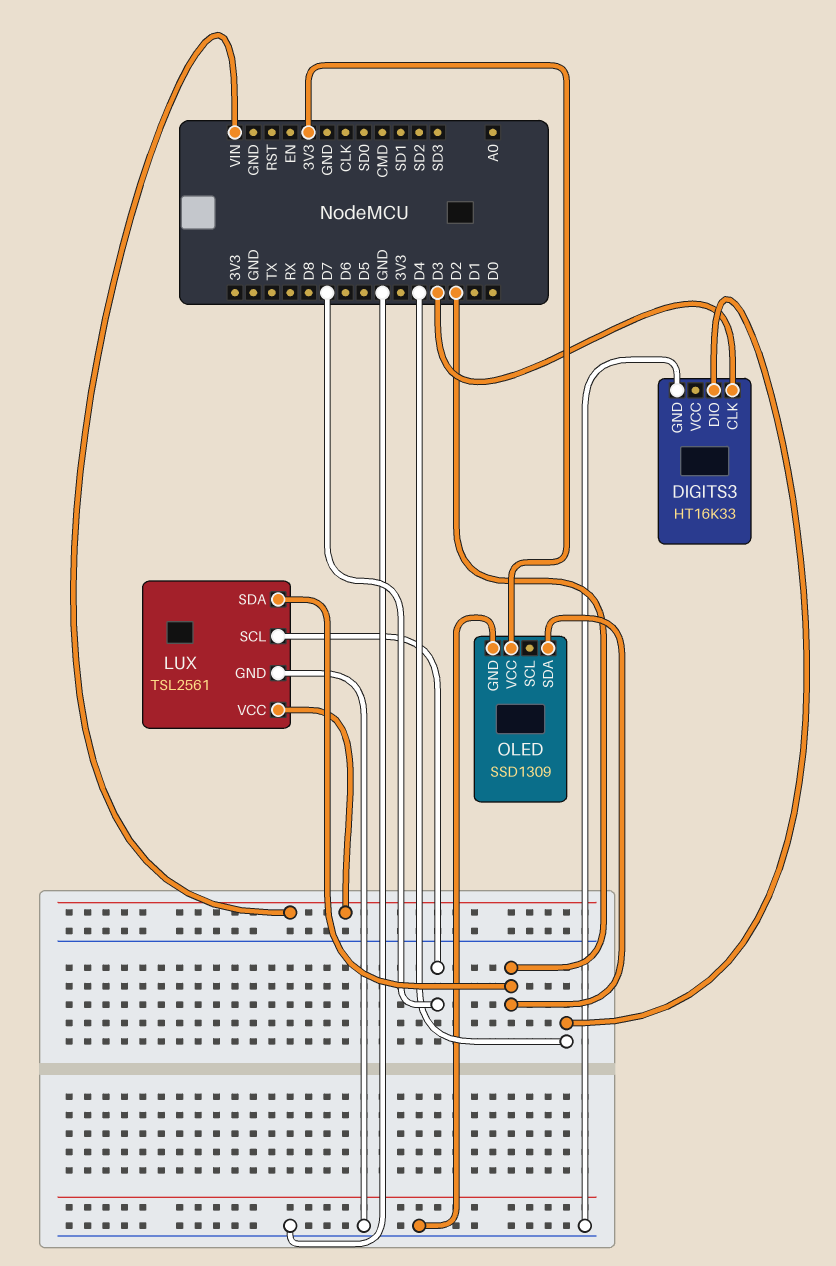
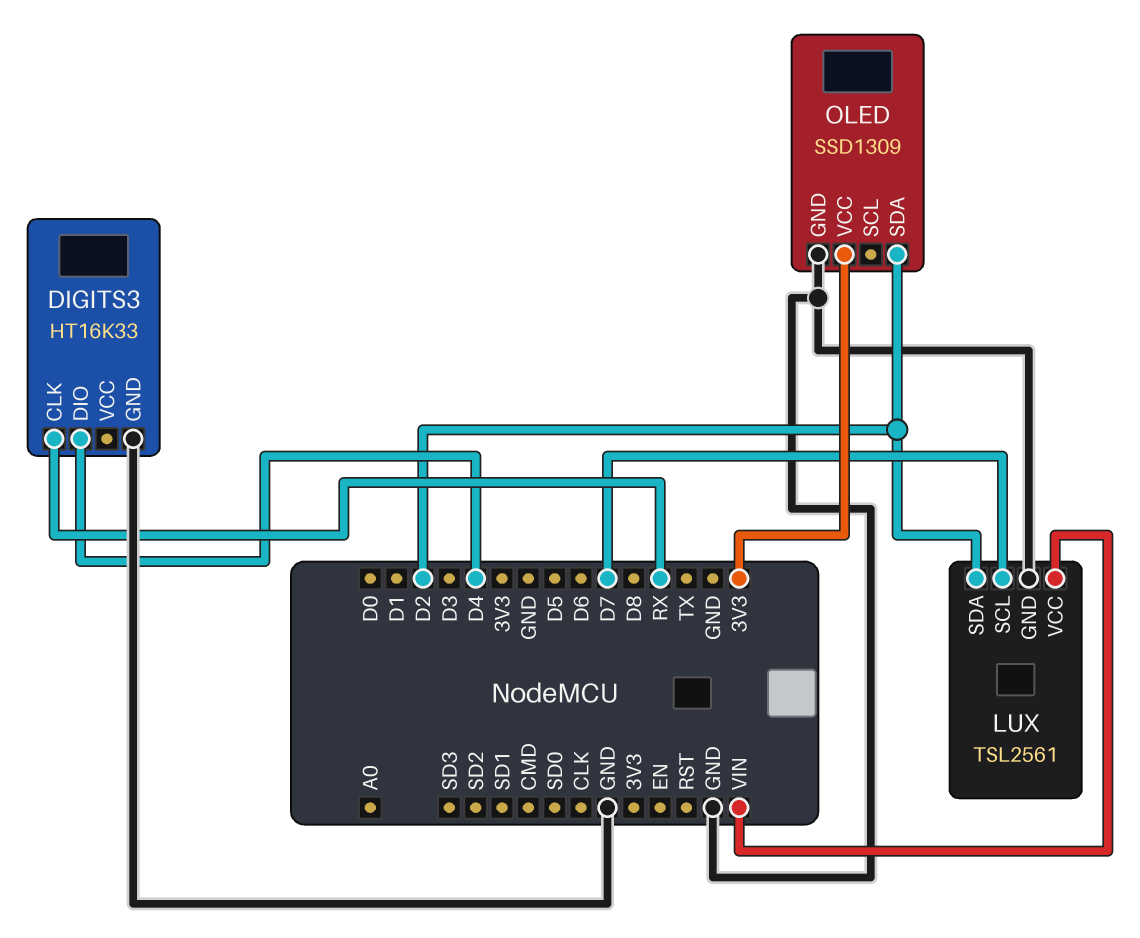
DIGITS3 pin CLK: D3 -> RX

